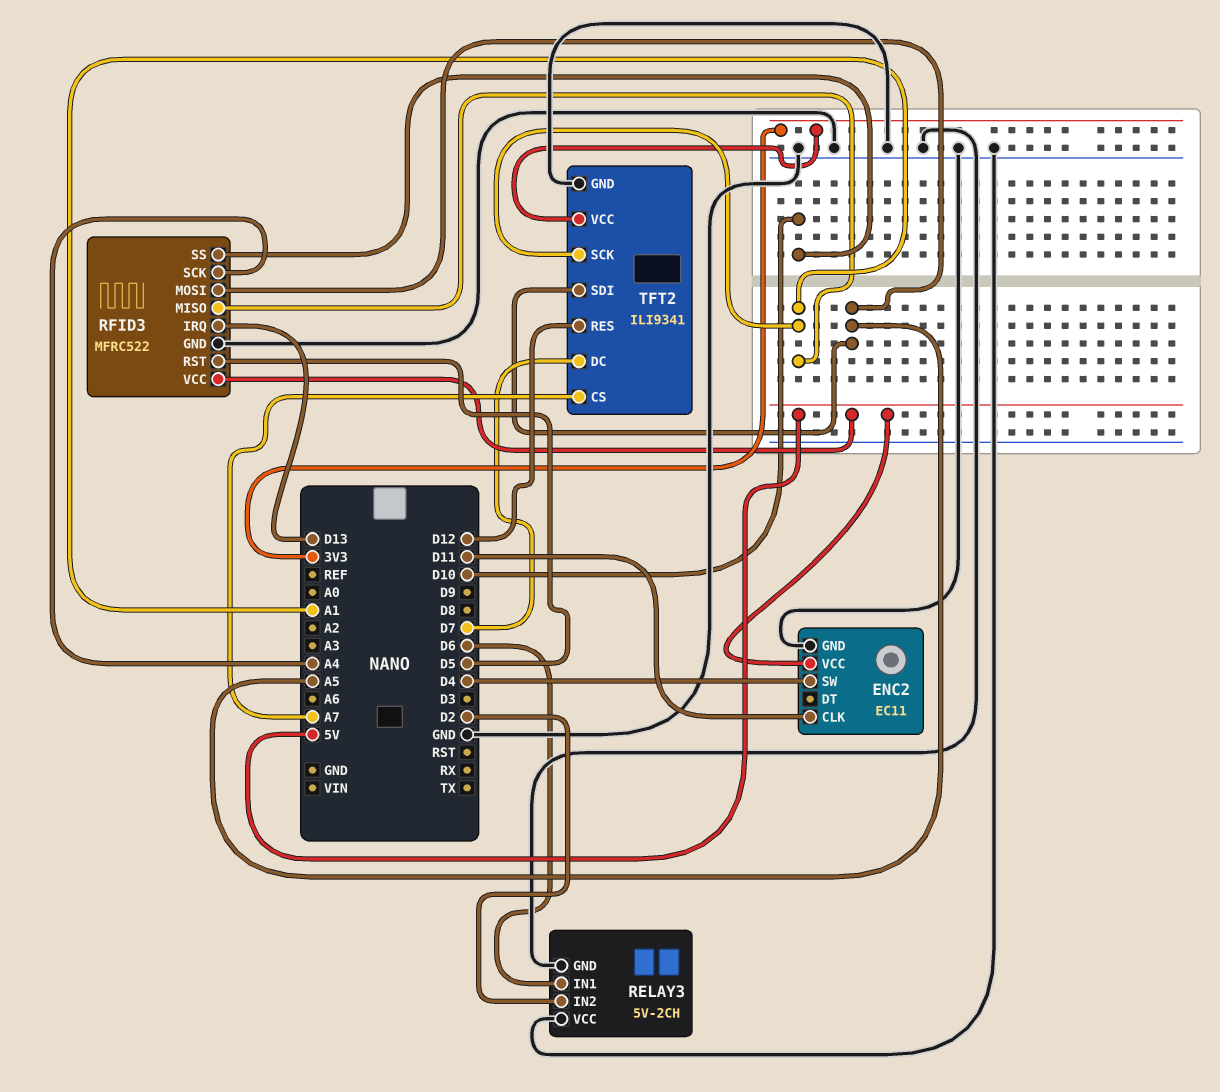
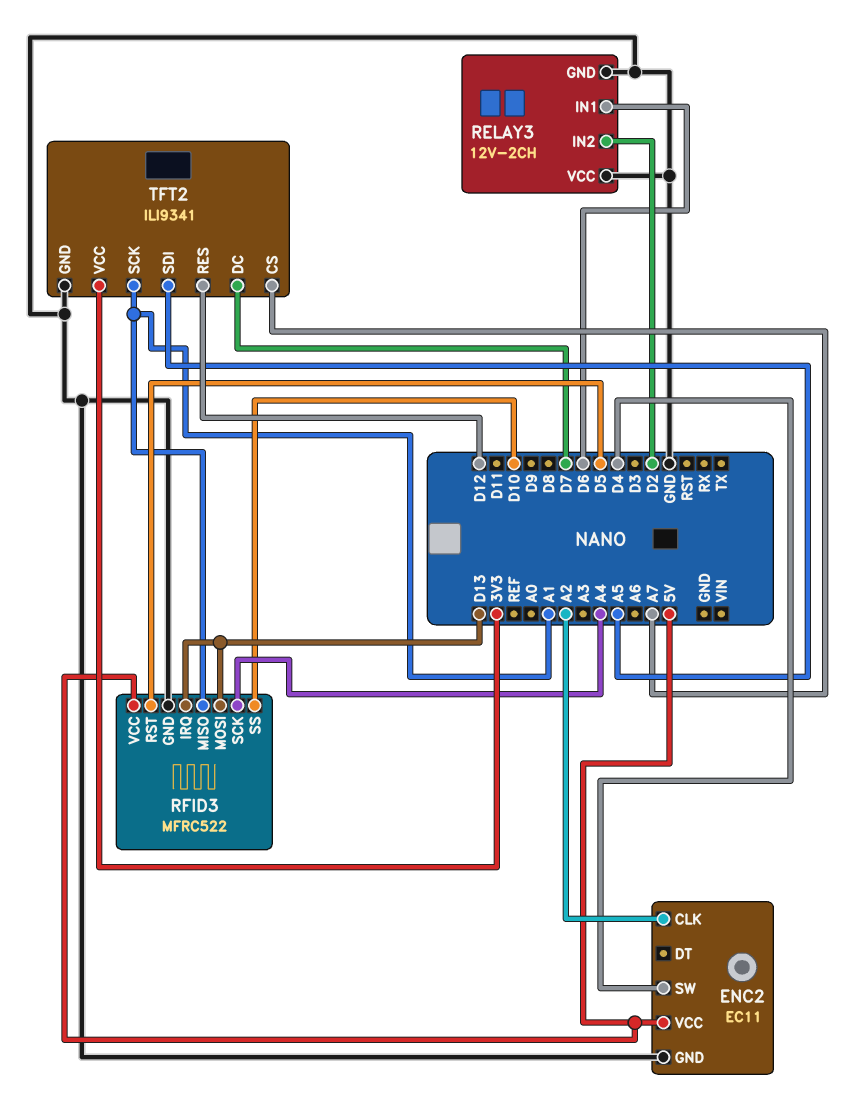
ENC2 pin CLK: D11 -> A2
RELAY3: 5V-2CH -> 12V-2CH
RFID3 pin MOSI: A5 -> D13

